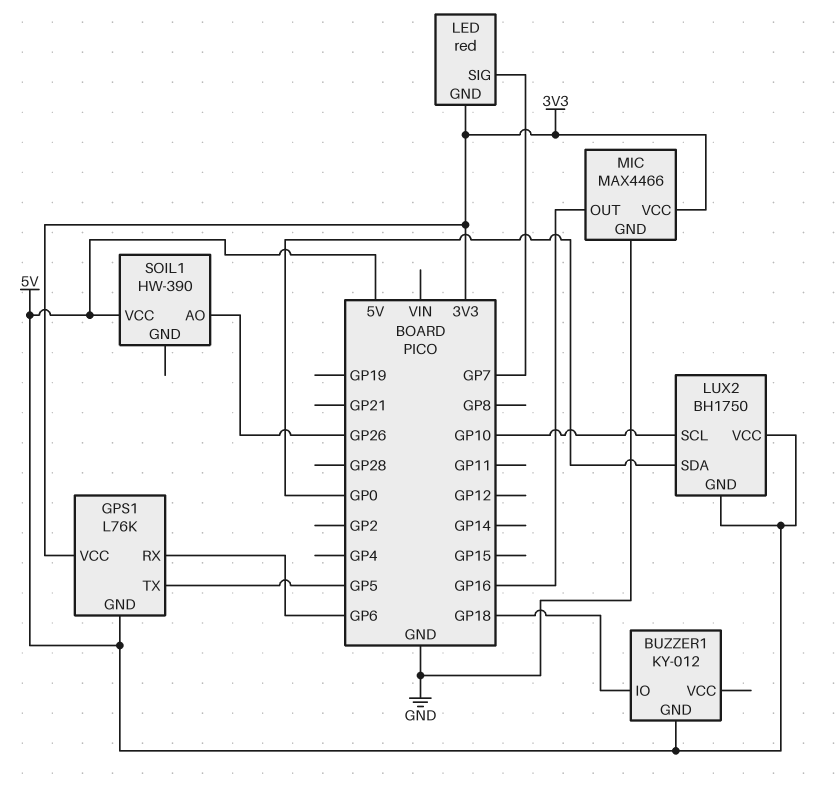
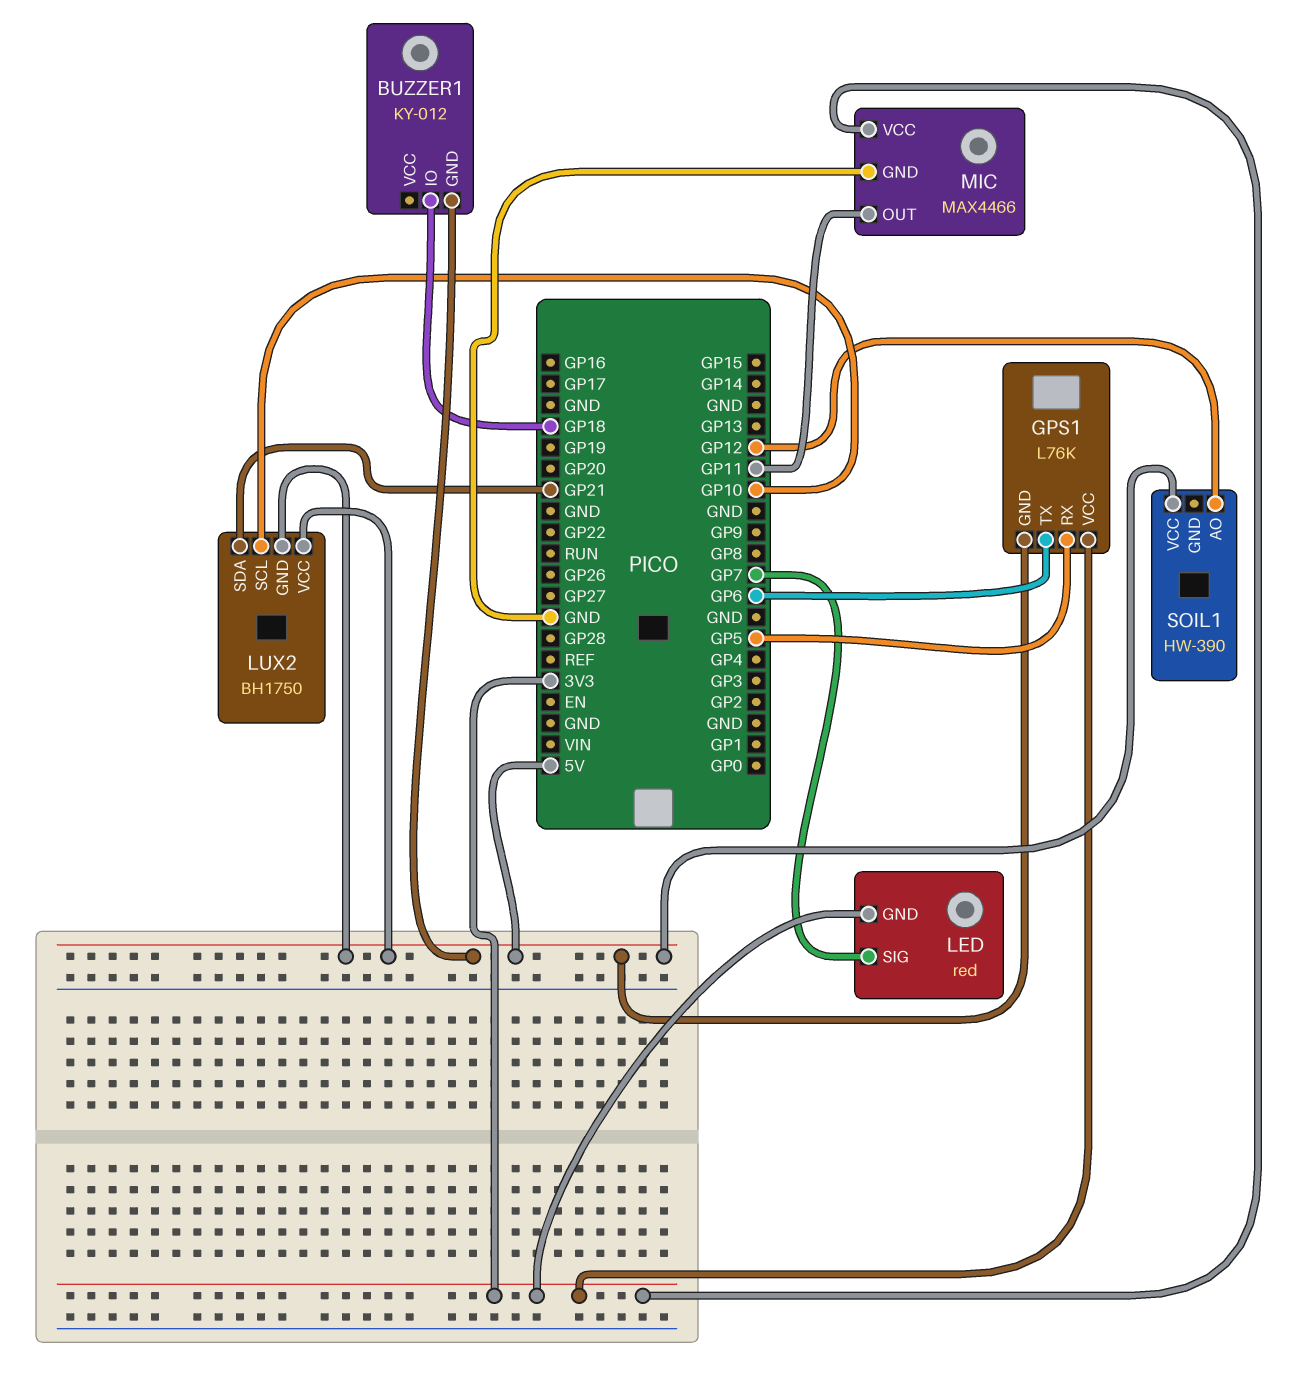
GPS1 pin RX: GP6 -> GP5
GPS1 pin TX: GP5 -> GP6
LUX2 pin SDA: GP0 -> GP21
MIC pin OUT: GP16 -> GP11
SOIL1 pin AO: GP26 -> GP12

